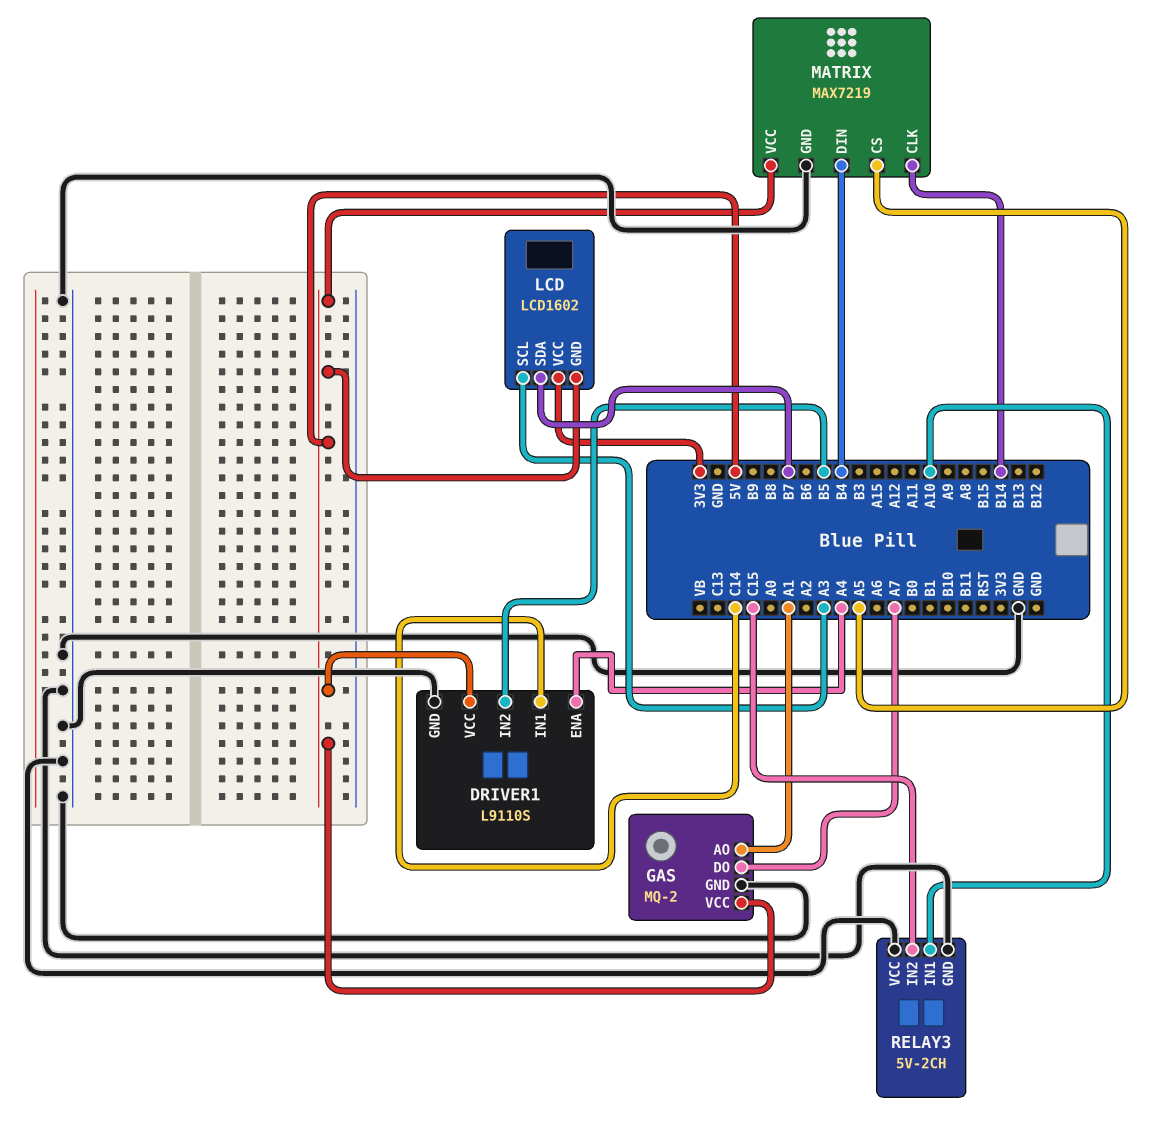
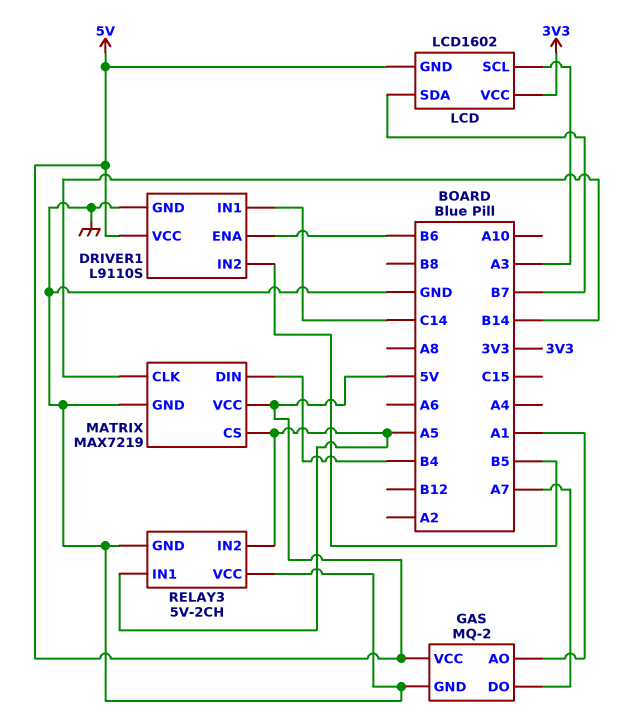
DRIVER1 pin ENA: A4 -> B6
RELAY3 pin IN1: A10 -> A5
RELAY3 pin IN2: C15 -> A5

